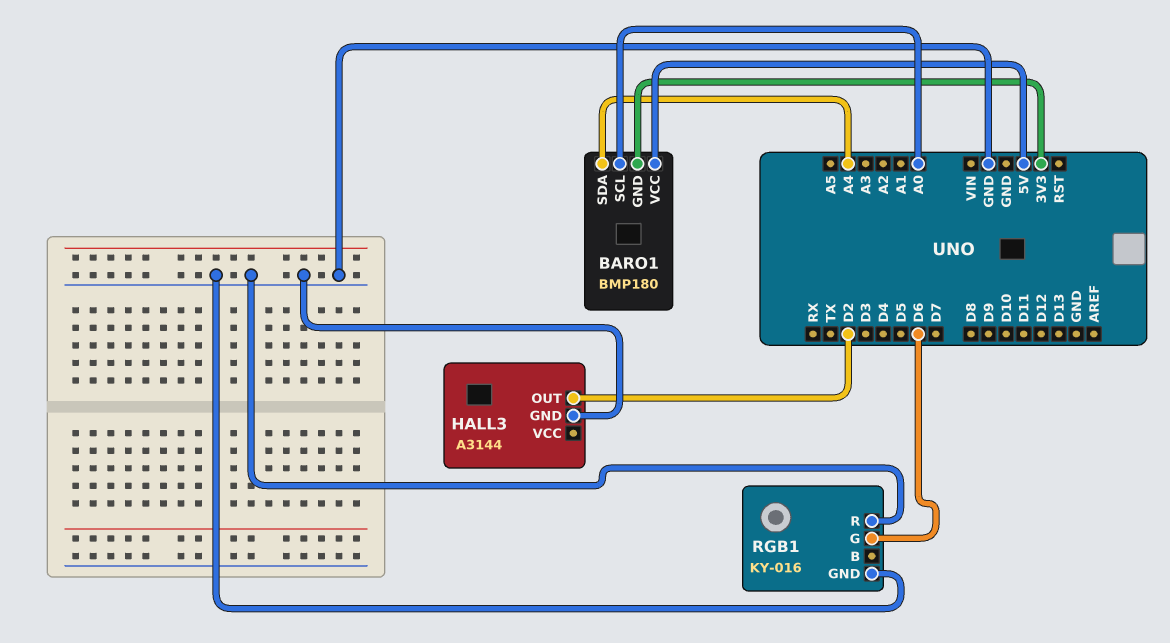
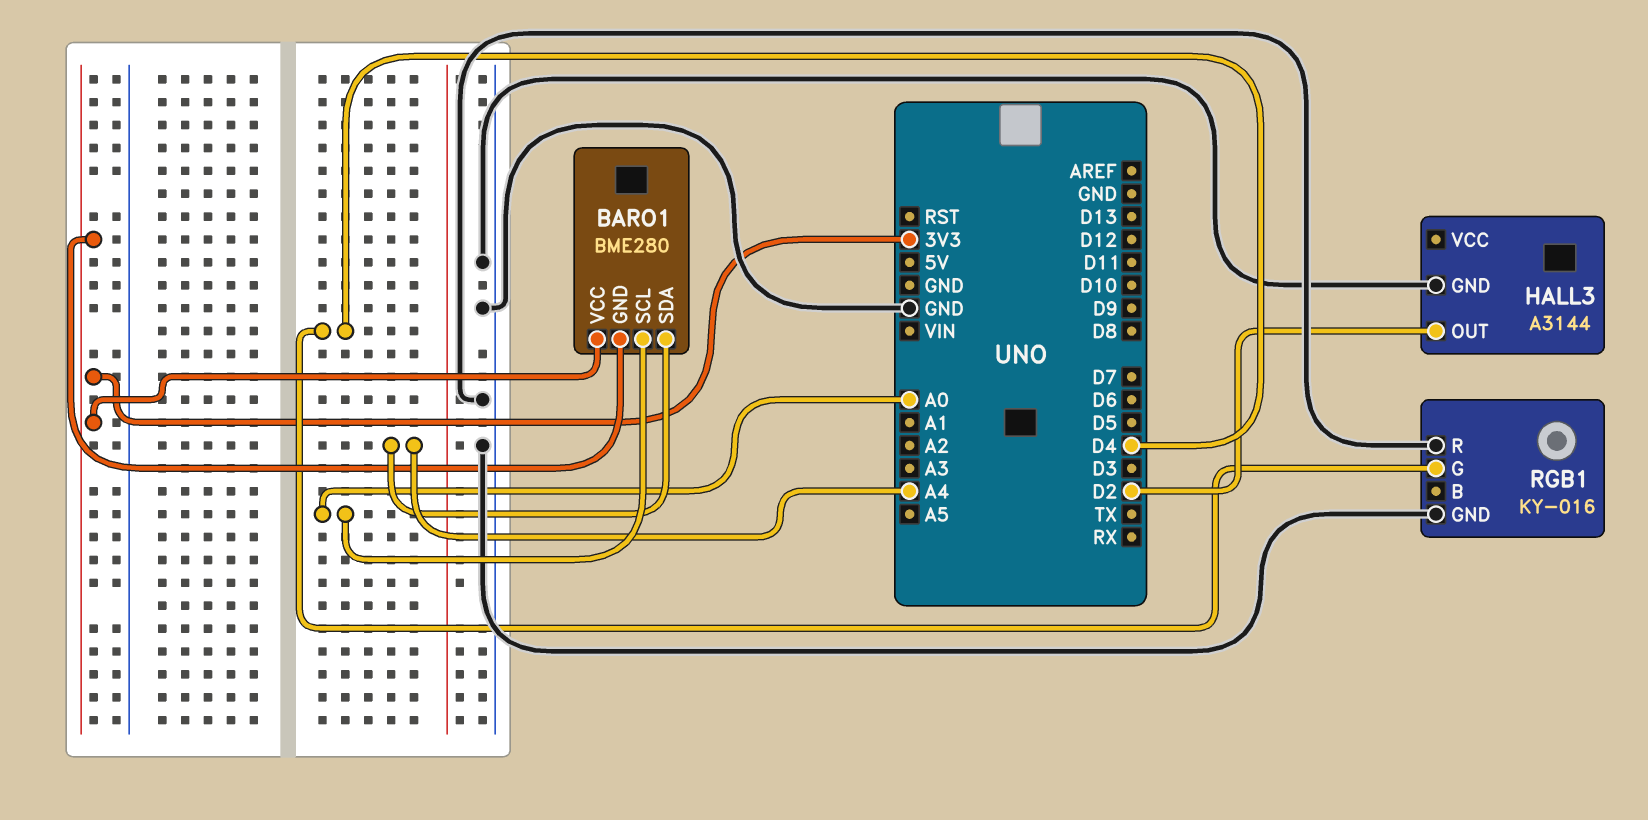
BARO1: BMP180 -> BME280
BARO1 pin VCC: 5V -> 3V3
RGB1 pin G: D6 -> D4

